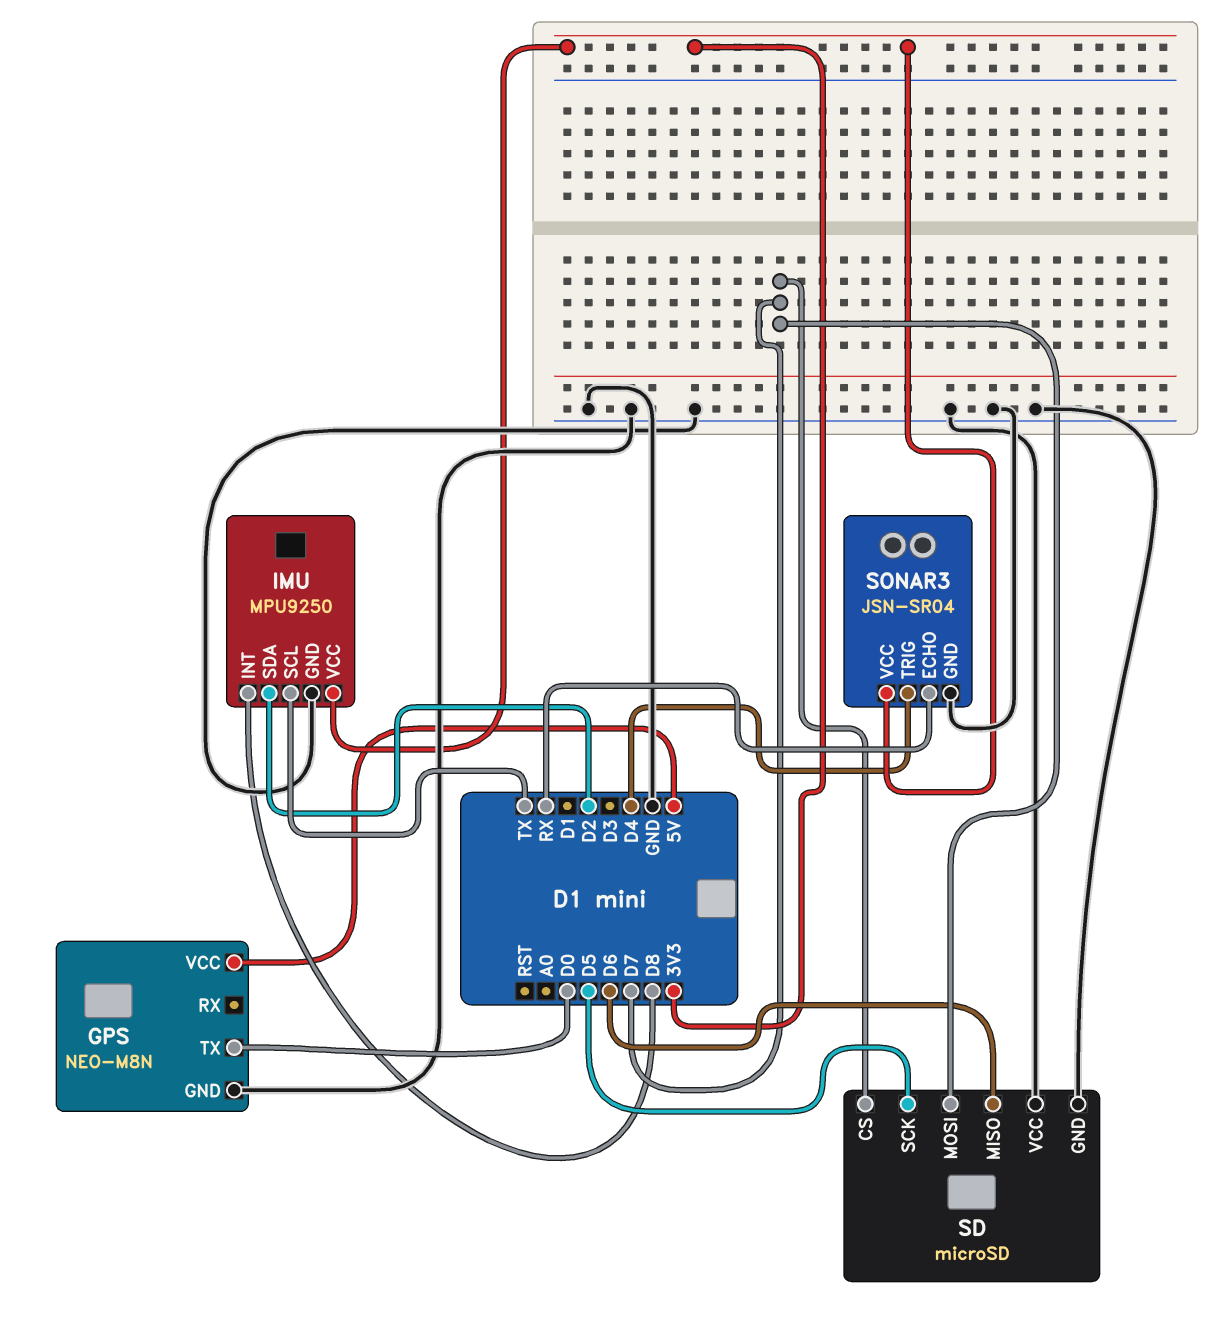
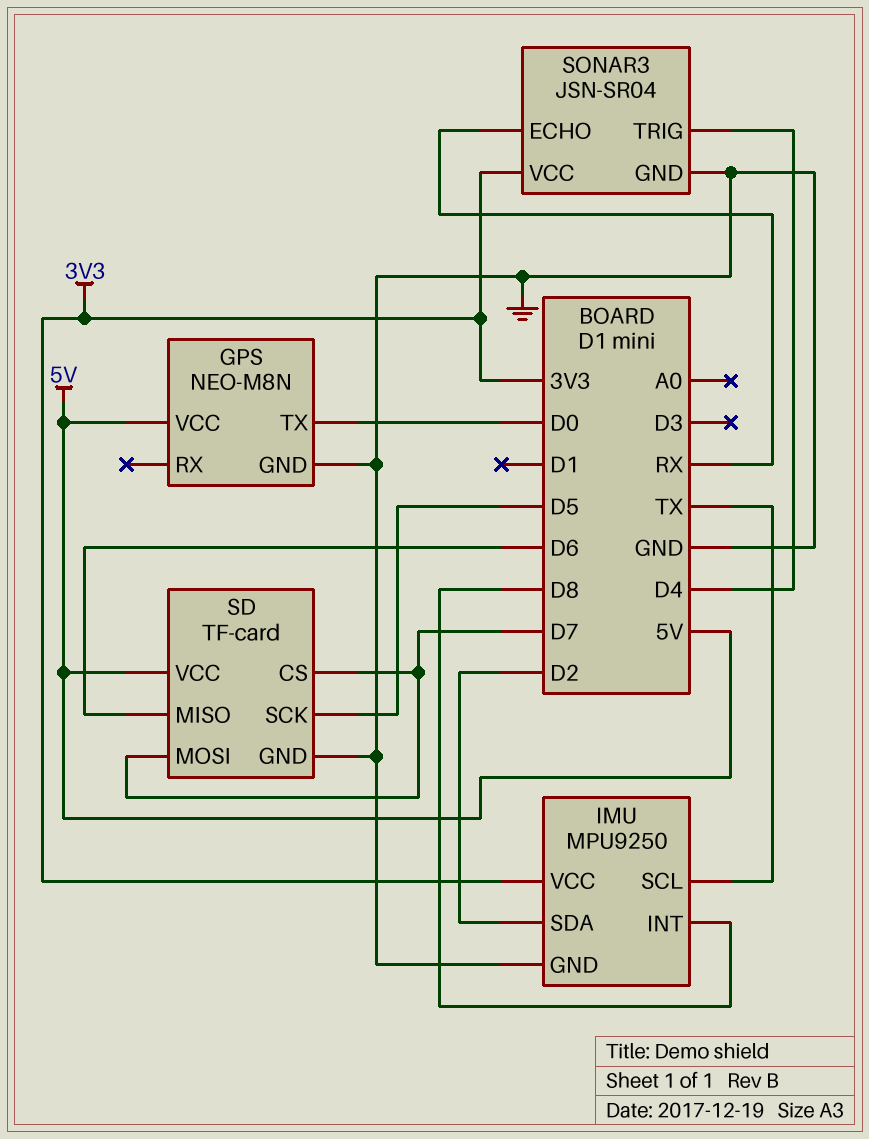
SD: microSD -> TF-card
SD pin VCC: GND -> 5V

